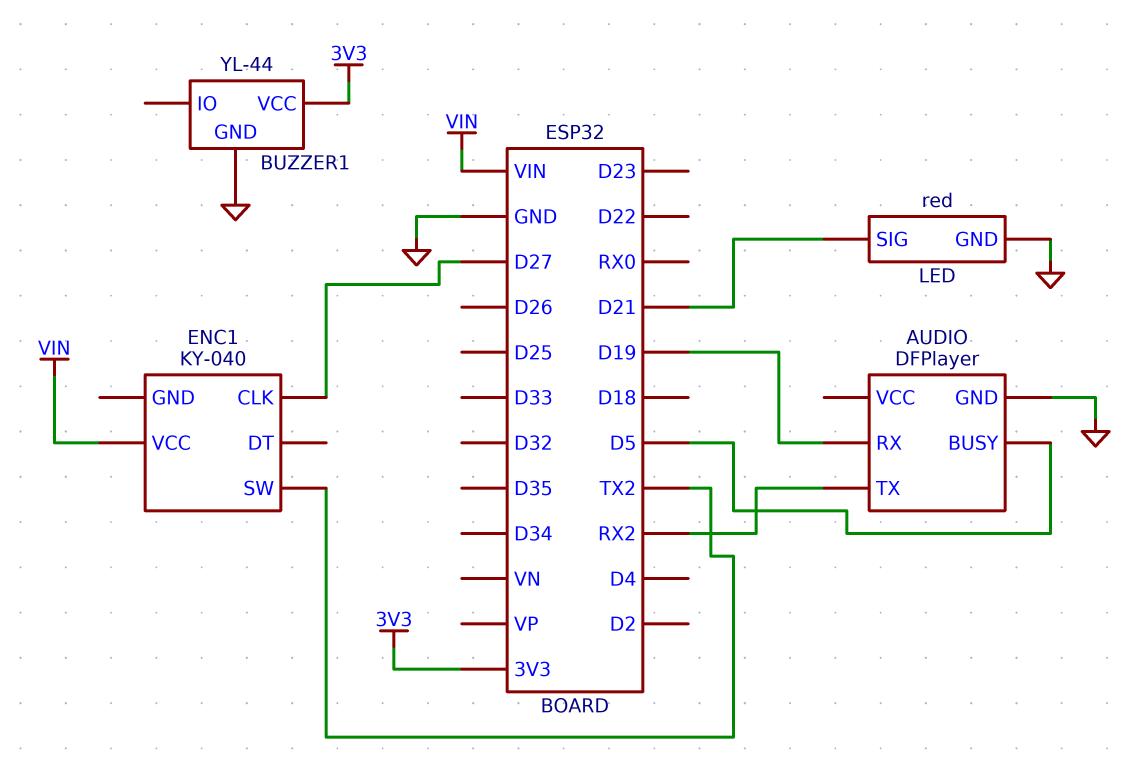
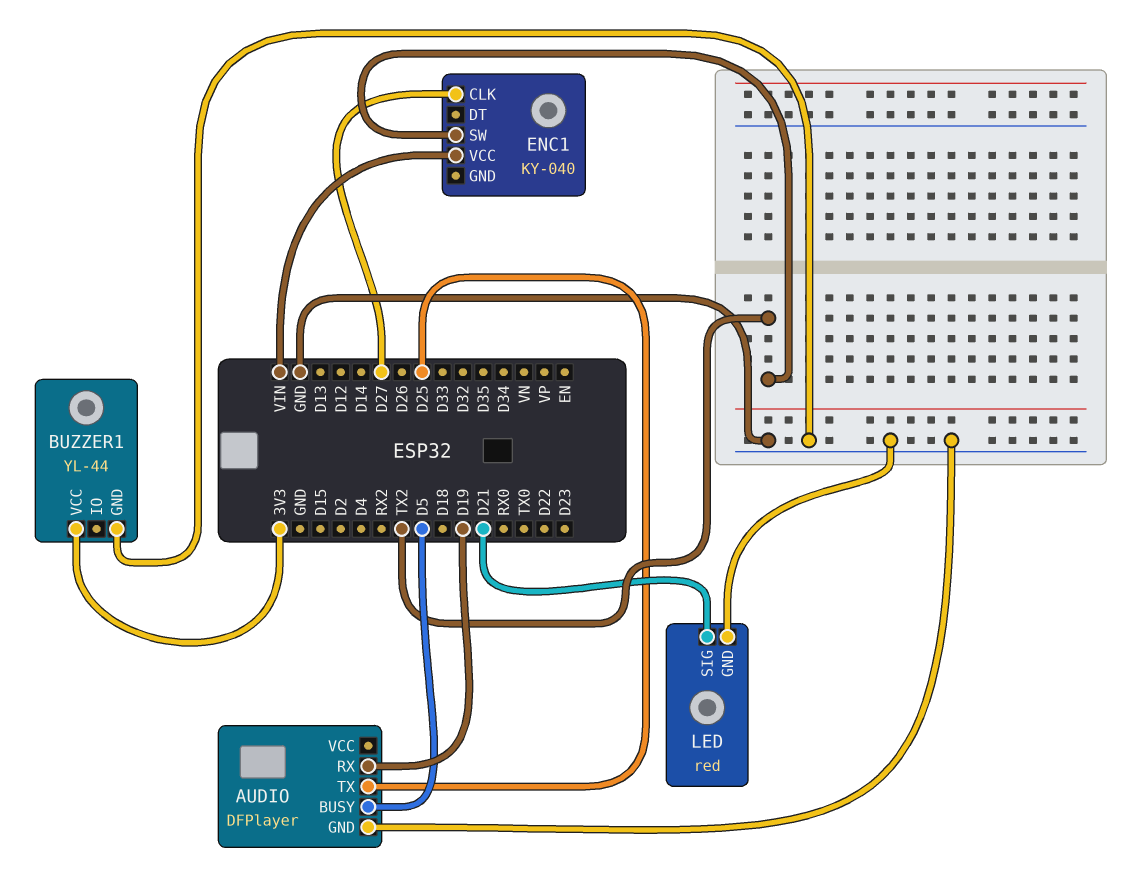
AUDIO pin TX: RX2 -> D25

